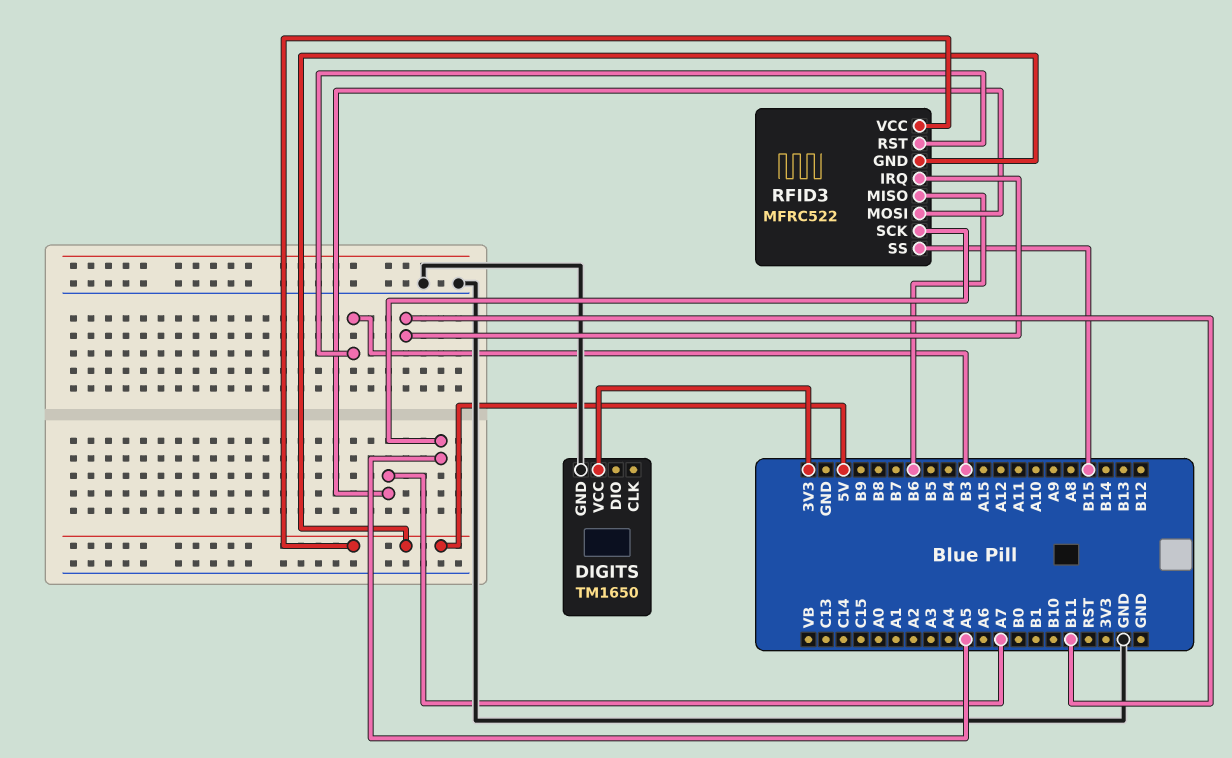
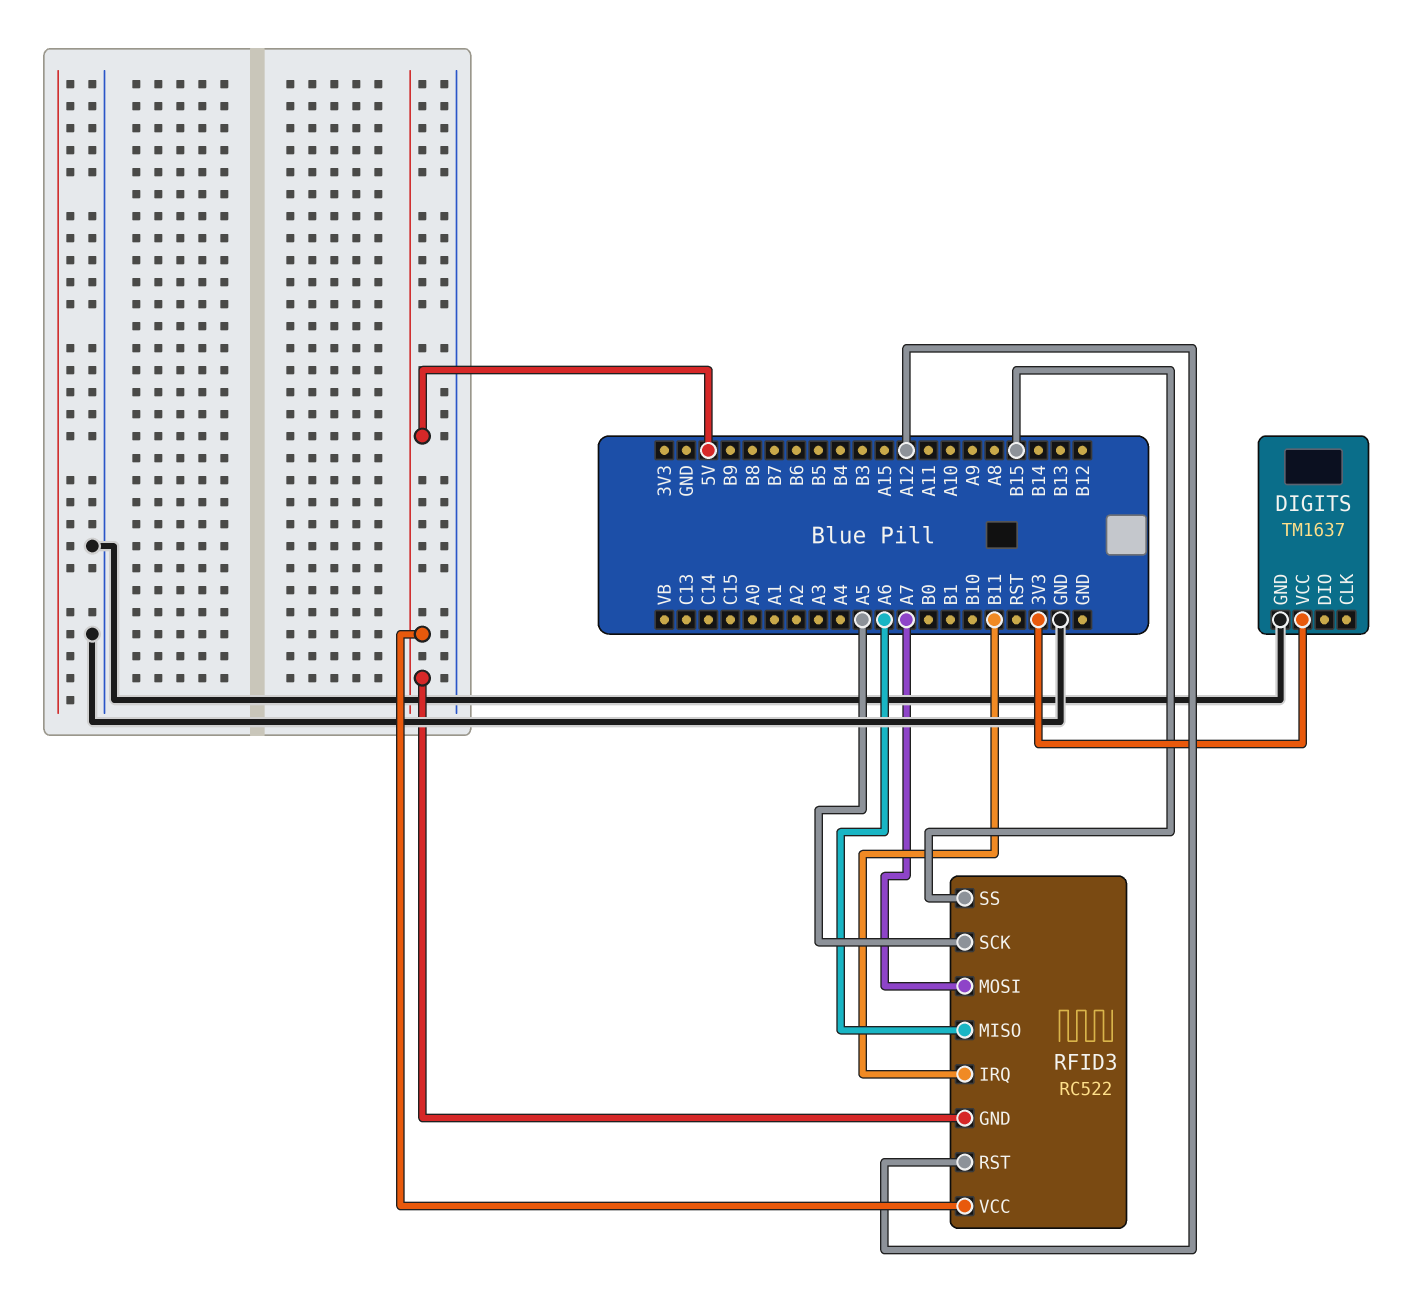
DIGITS: TM1650 -> TM1637
RFID3: MFRC522 -> RC522
RFID3 pin MISO: B6 -> A6
RFID3 pin RST: B3 -> A12

